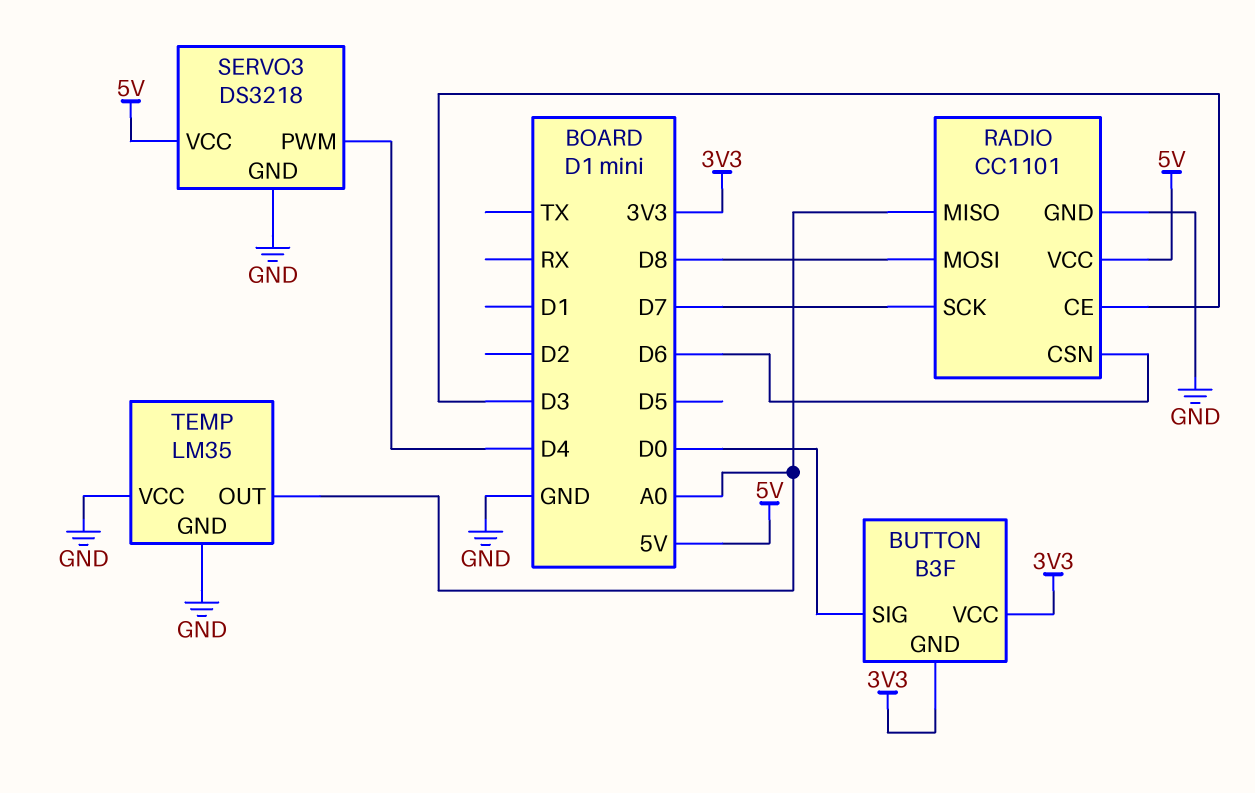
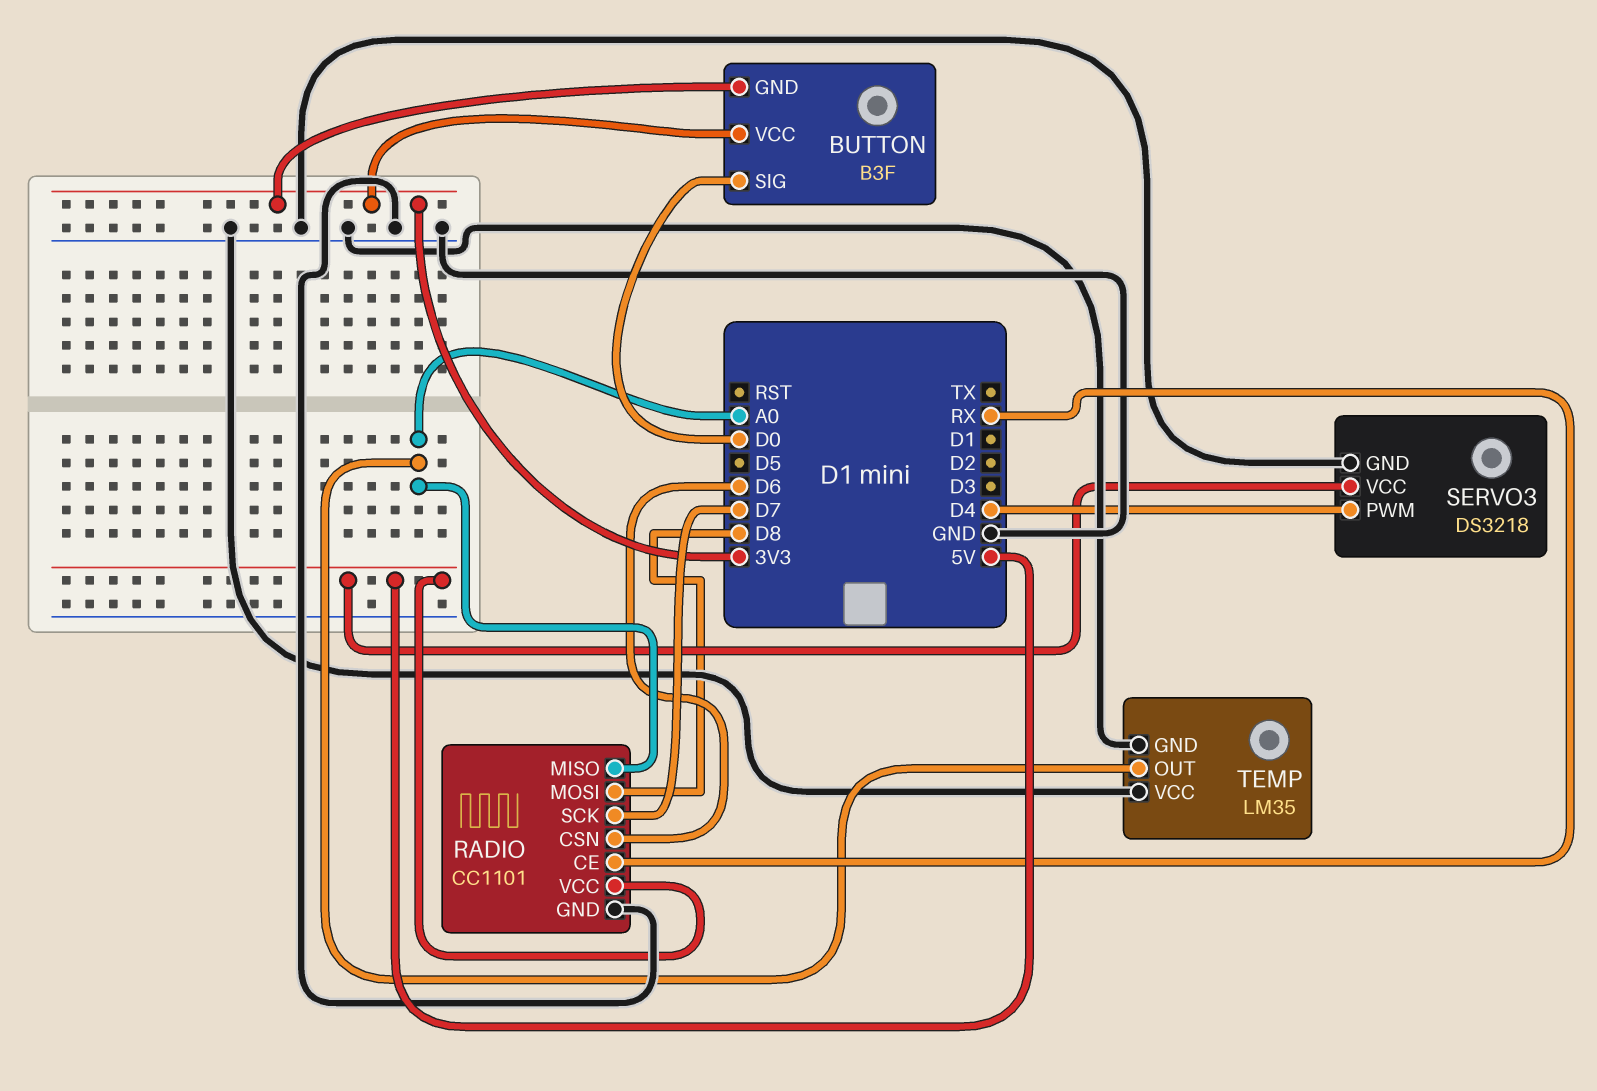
RADIO pin CE: D3 -> RX

